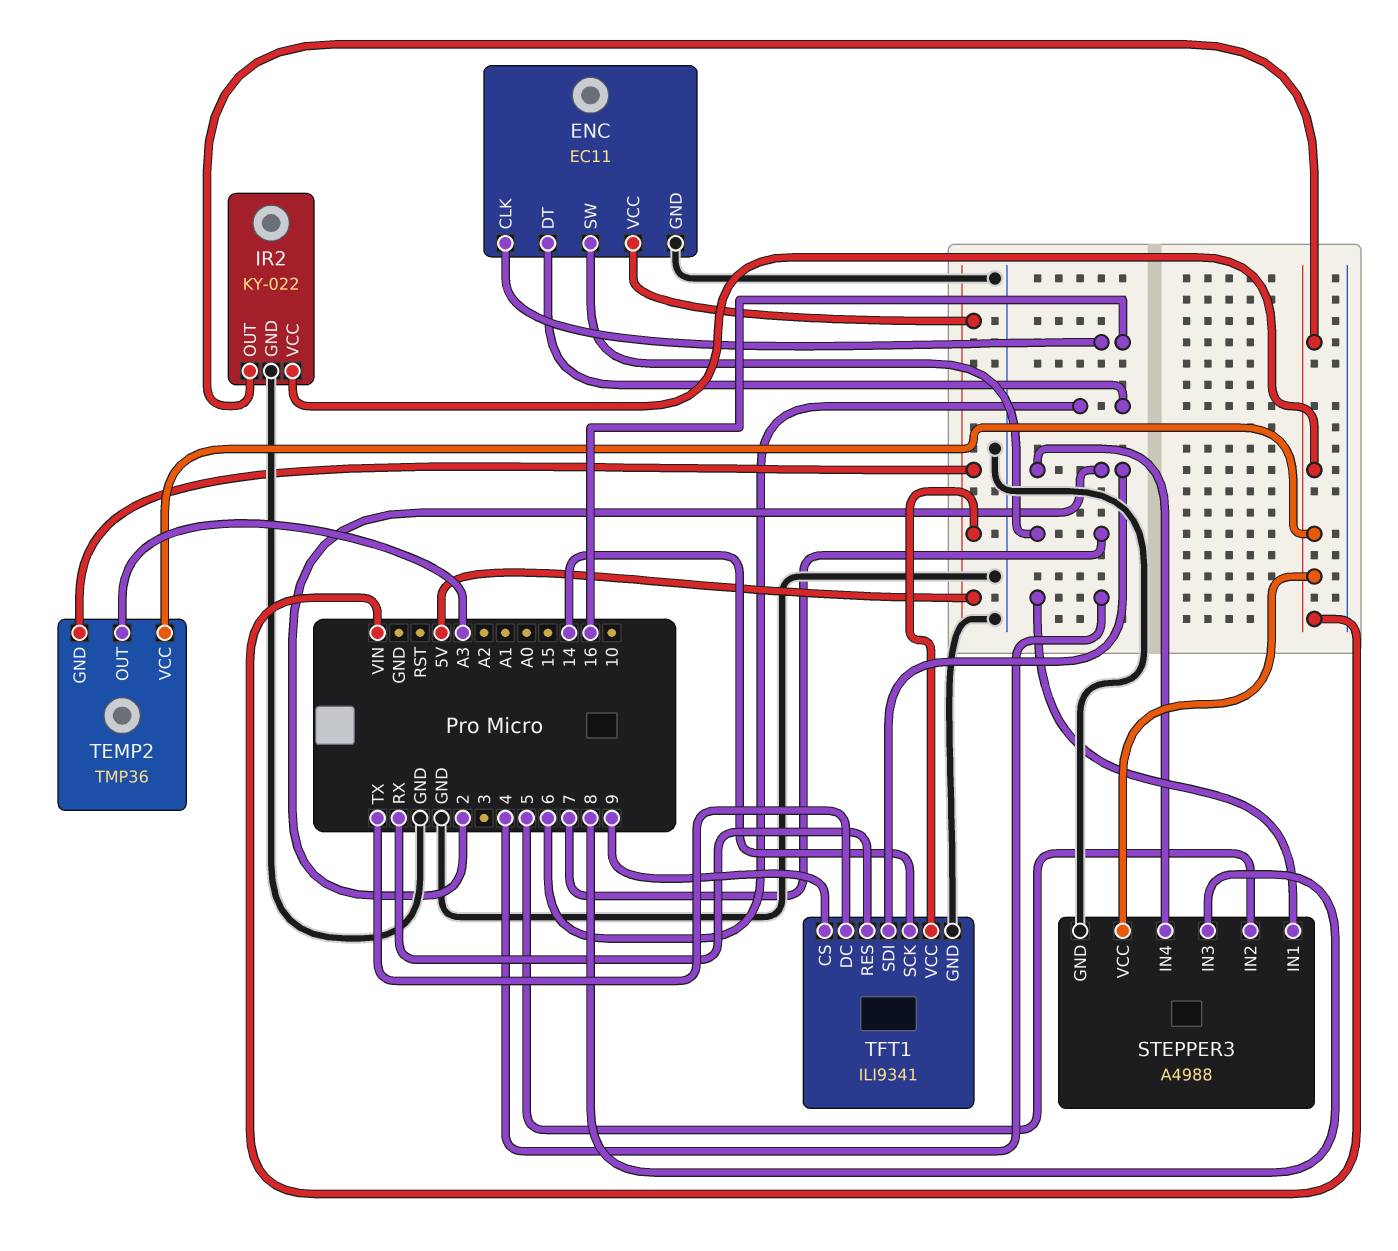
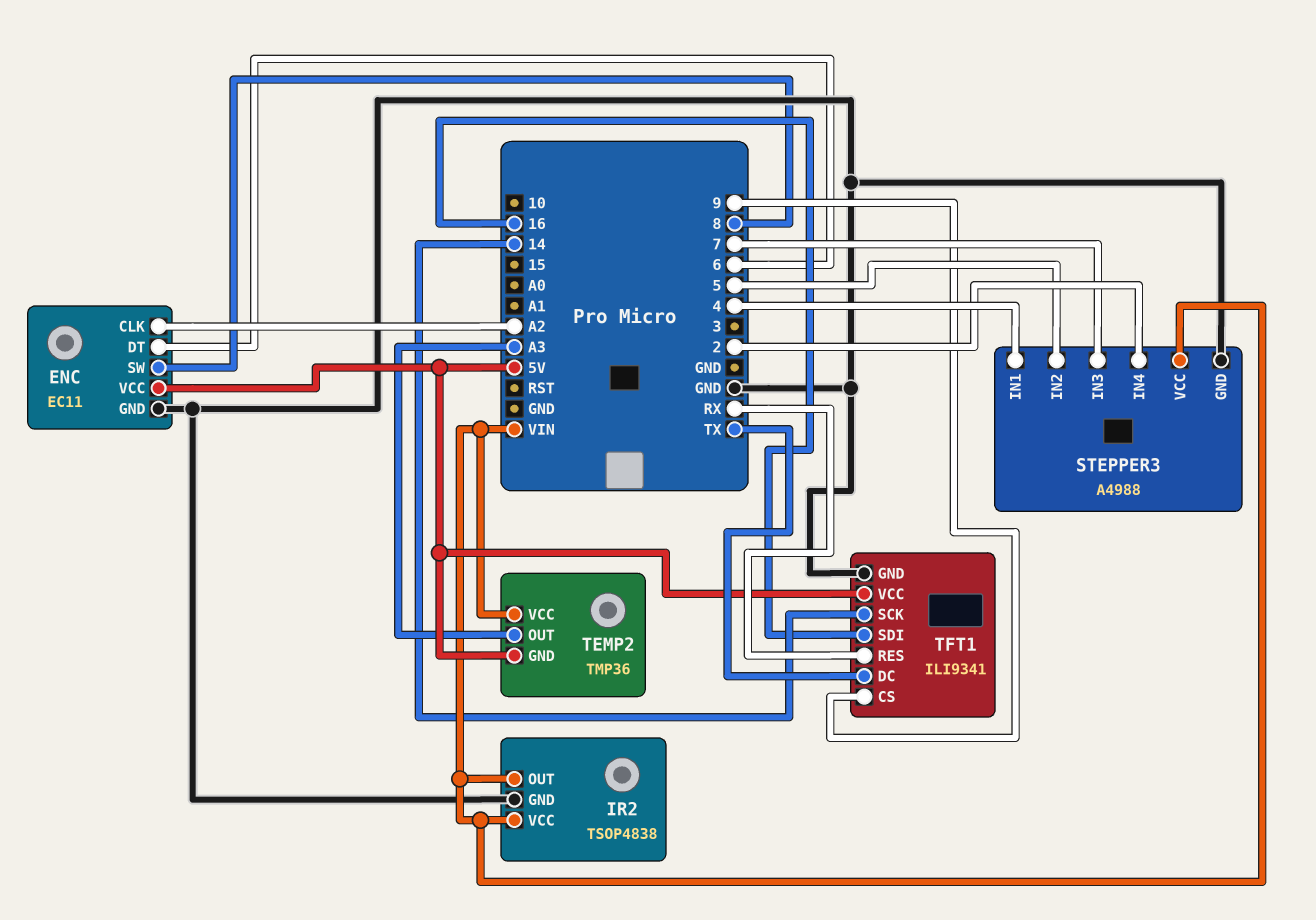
ENC pin CLK: 16 -> A2
ENC pin SW: 7 -> 8
IR2: KY-022 -> TSOP4838
STEPPER3 pin IN3: 8 -> 7
TFT1 pin SDI: 2 -> 16

